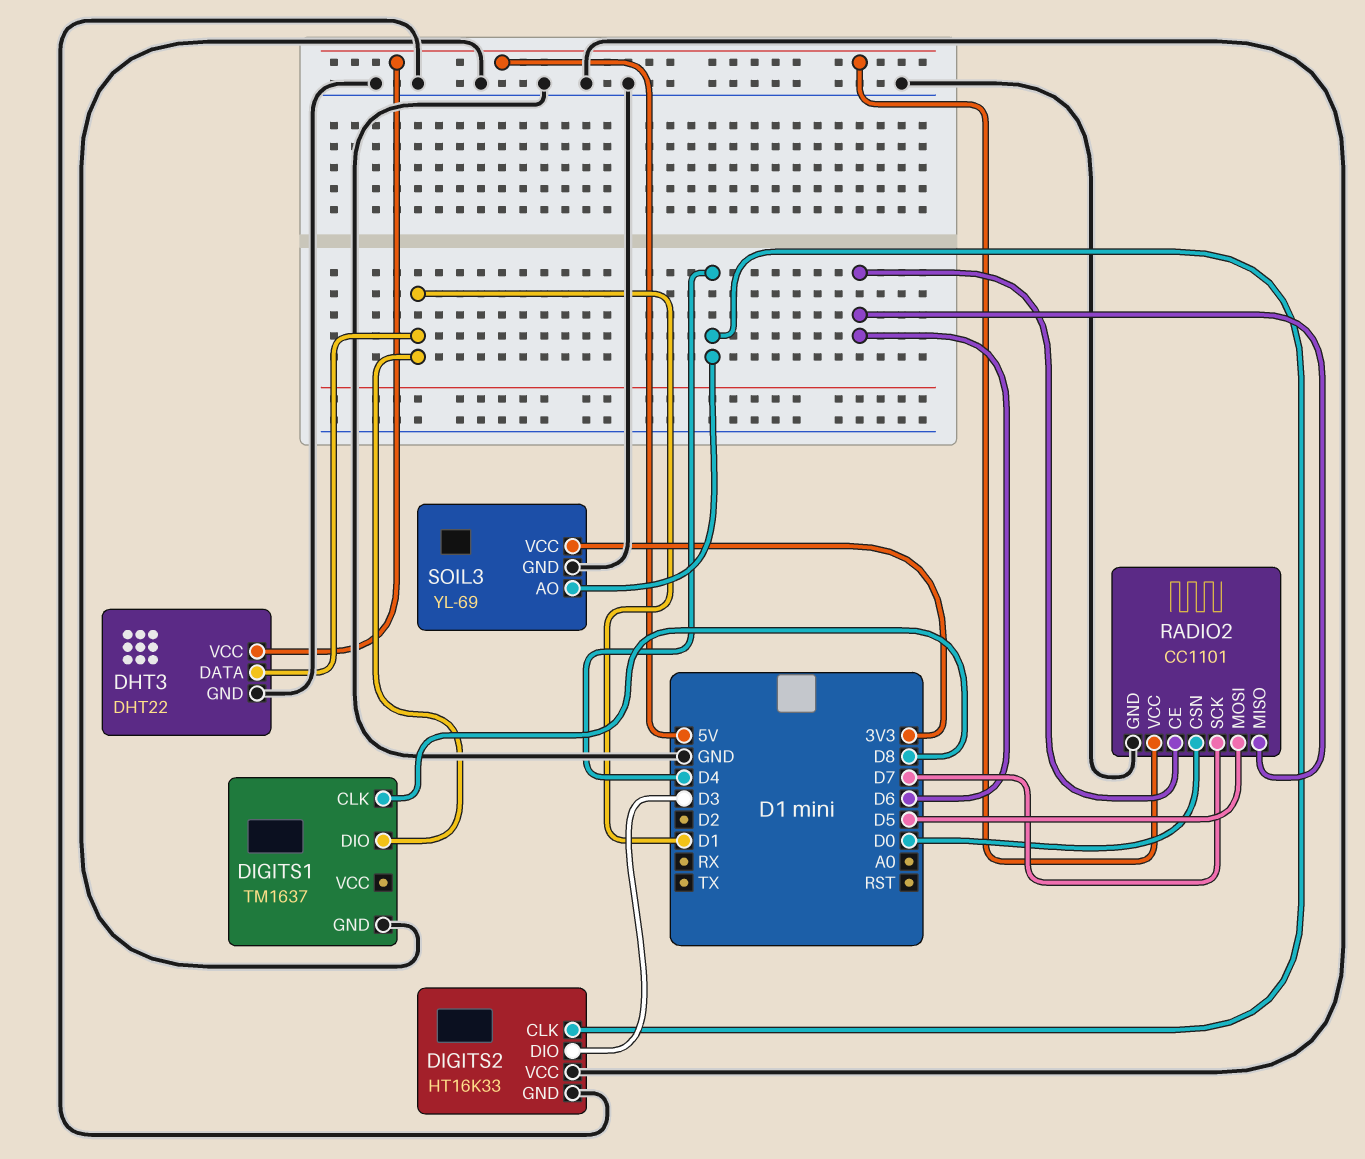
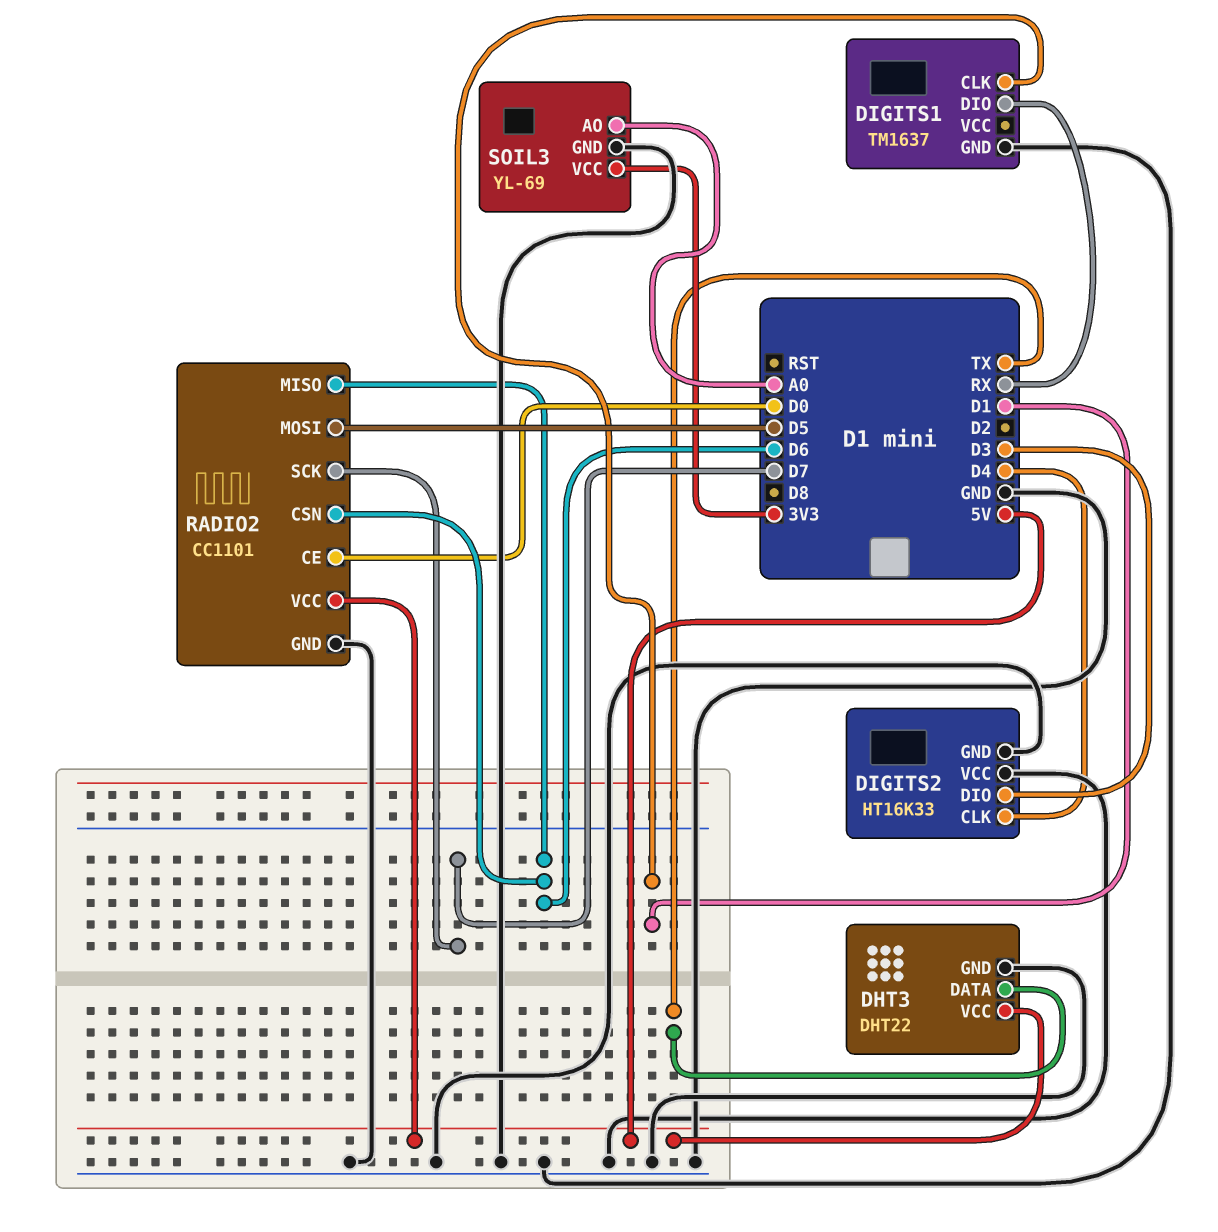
DHT3 pin DATA: D1 -> TX
DIGITS1 pin CLK: D8 -> D1
DIGITS1 pin DIO: D1 -> RX
RADIO2 pin CE: D6 -> D0
RADIO2 pin CSN: D0 -> D6
SOIL3 pin AO: D4 -> A0

